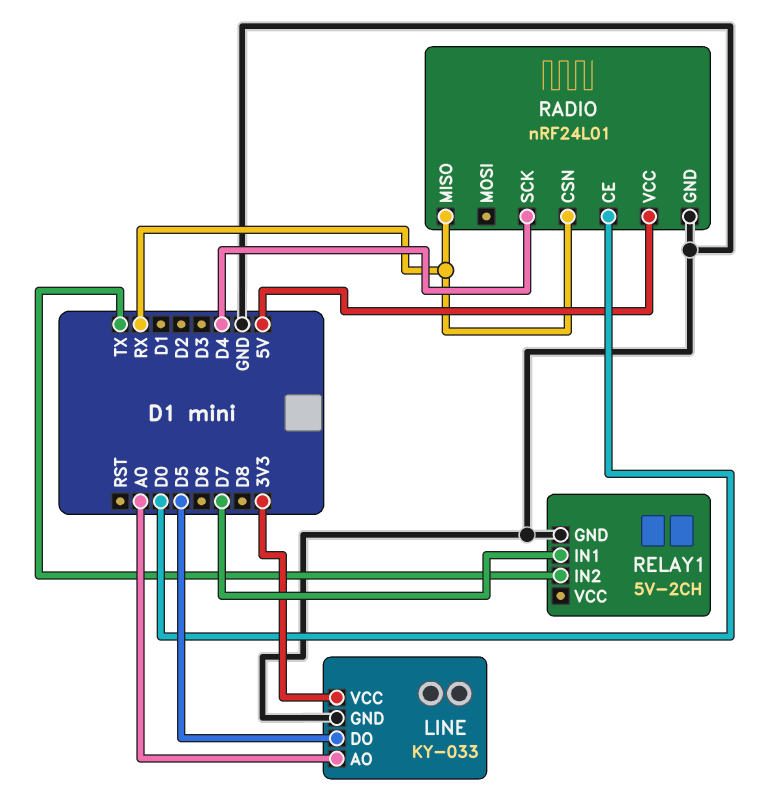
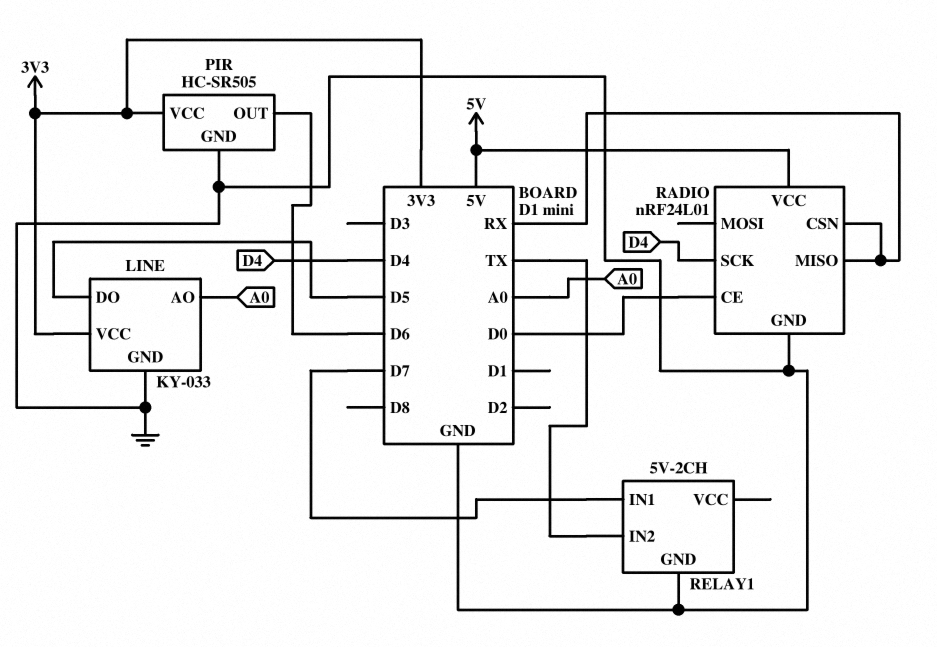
PIR: none -> HC-SR505
PIR pin GND: none -> GND
PIR pin OUT: none -> D6
PIR pin VCC: none -> 3V3

